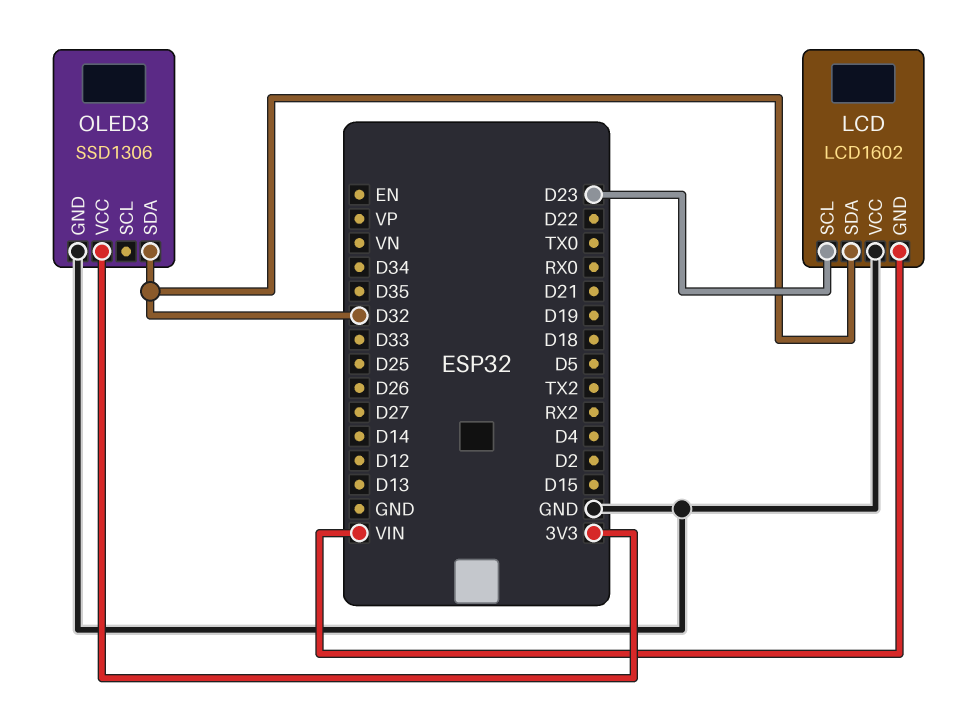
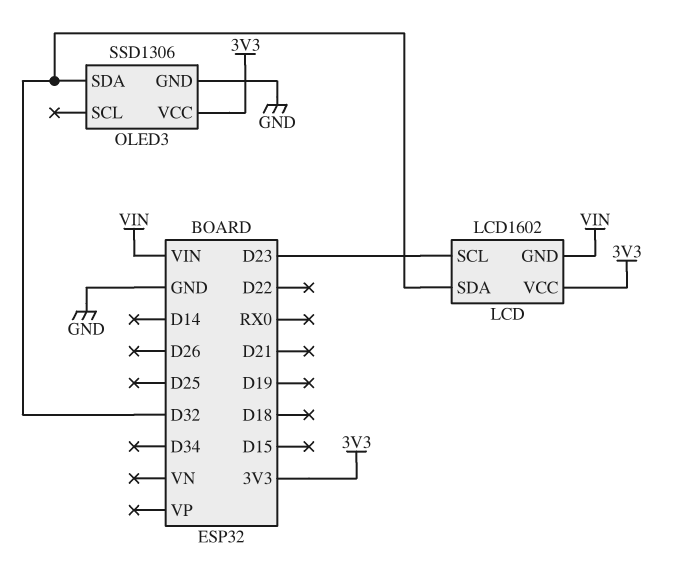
LCD pin VCC: GND -> 3V3

